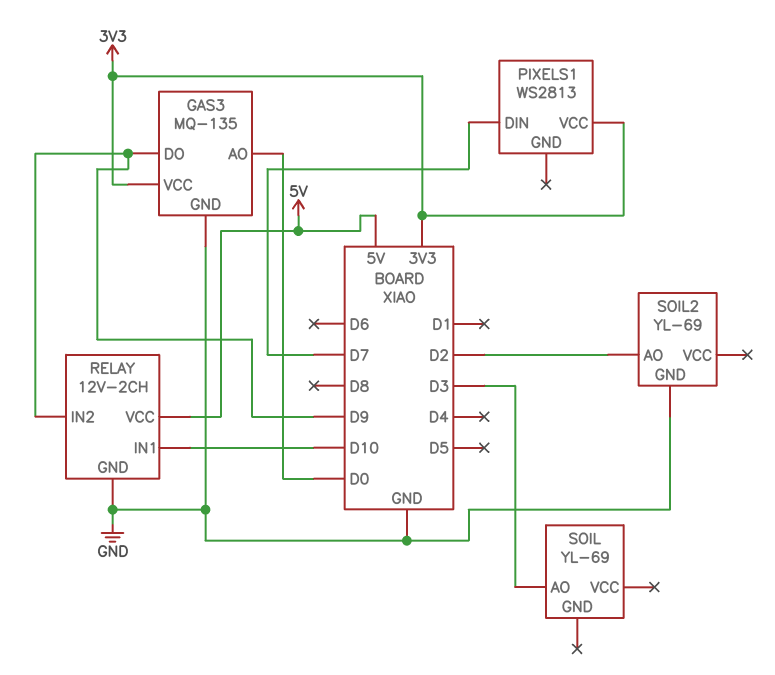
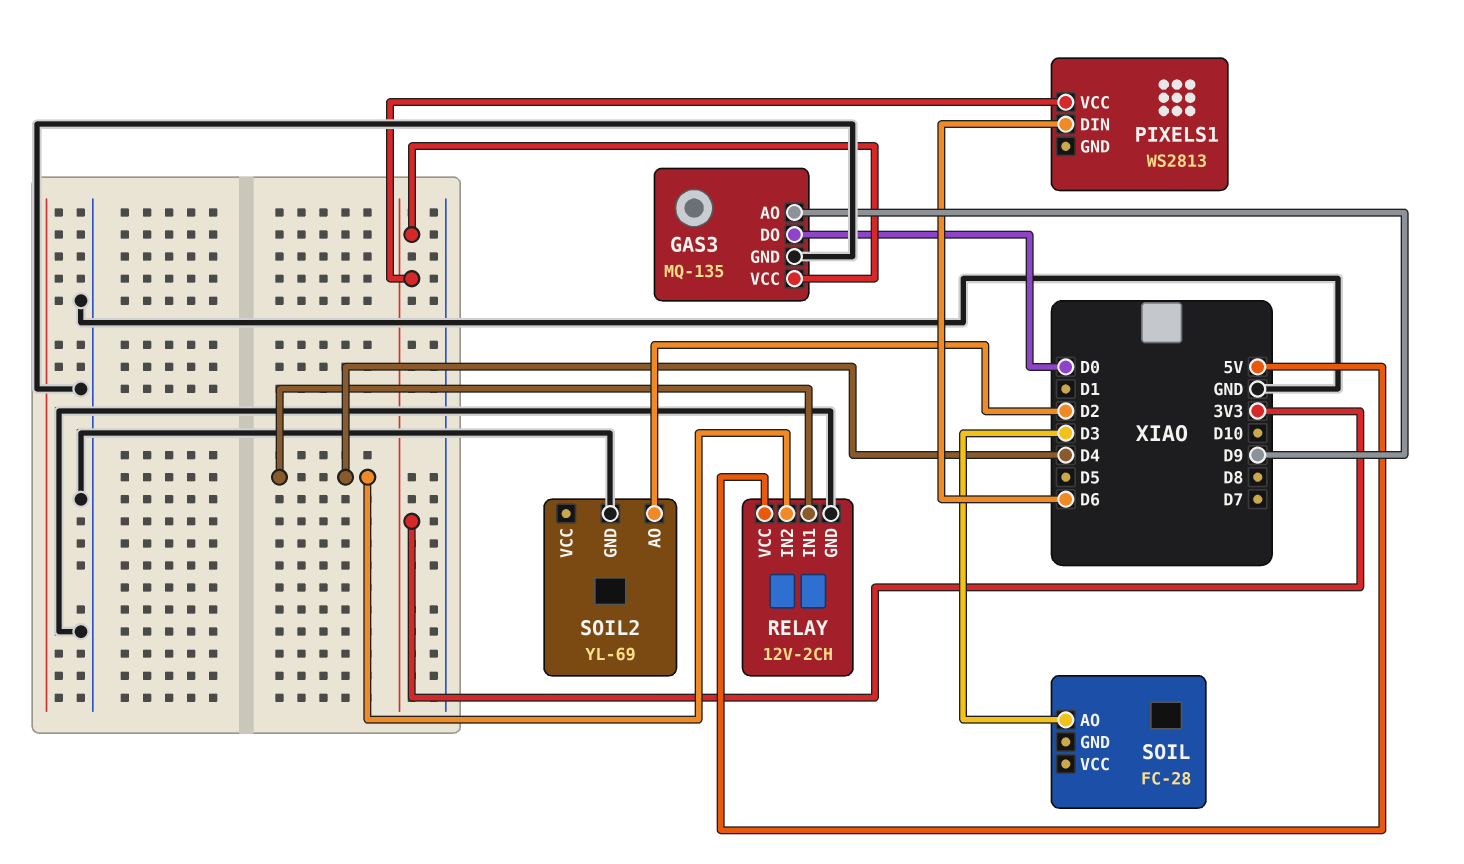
GAS3 pin AO: D0 -> D9
GAS3 pin DO: D9 -> D0
PIXELS1 pin DIN: D7 -> D6
RELAY pin IN1: D10 -> D4
RELAY pin IN2: D9 -> D4
SOIL: YL-69 -> FC-28

